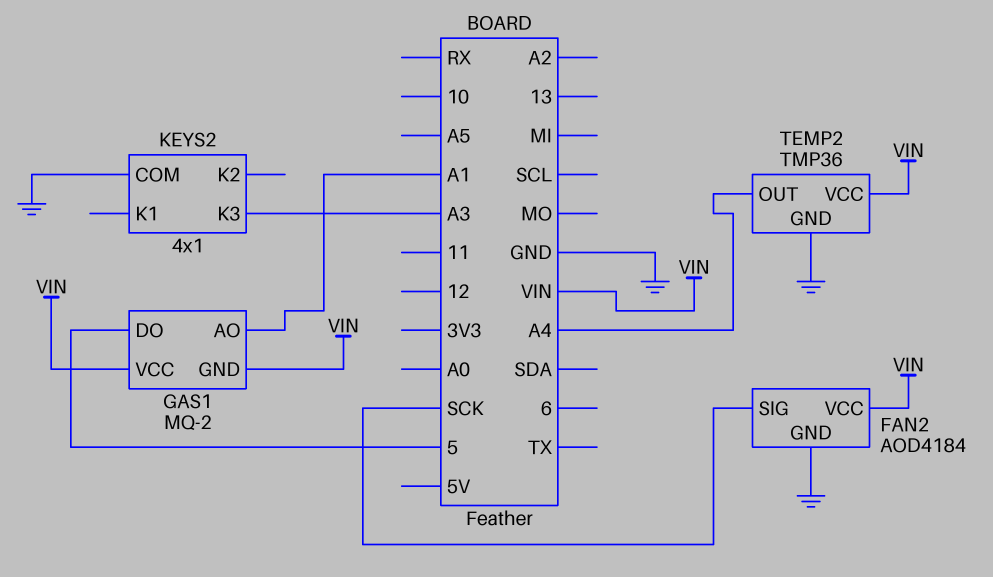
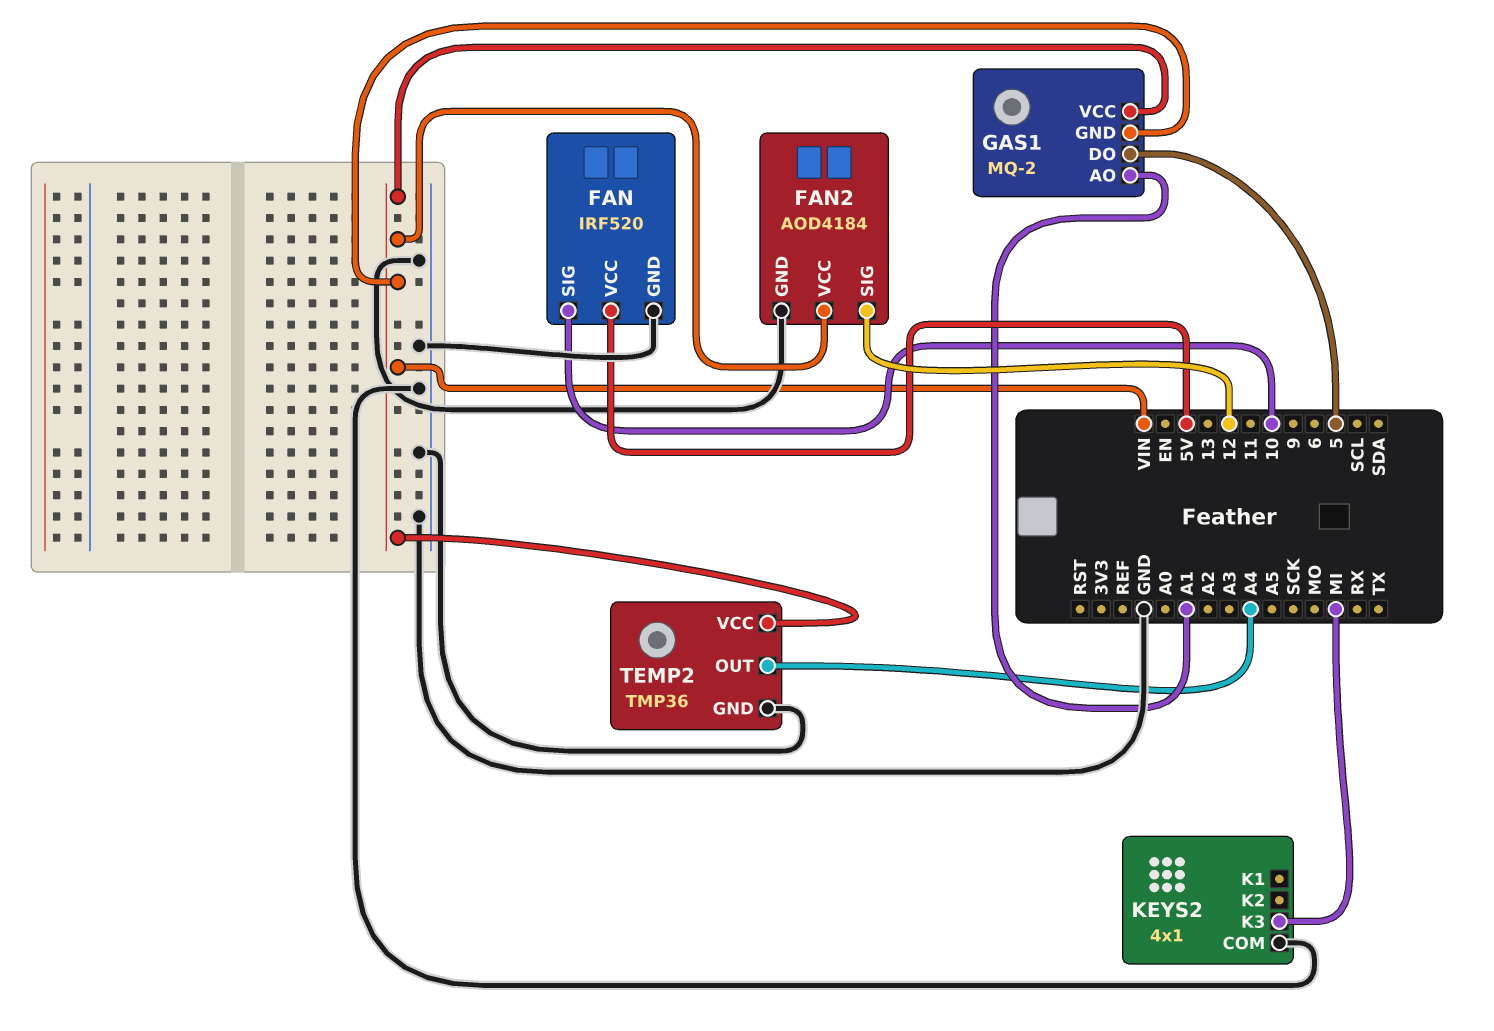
FAN: none -> IRF520
FAN pin GND: none -> GND
FAN pin SIG: none -> 10
FAN pin VCC: none -> 5V
FAN2 pin SIG: SCK -> 12
KEYS2 pin K3: A3 -> MI

